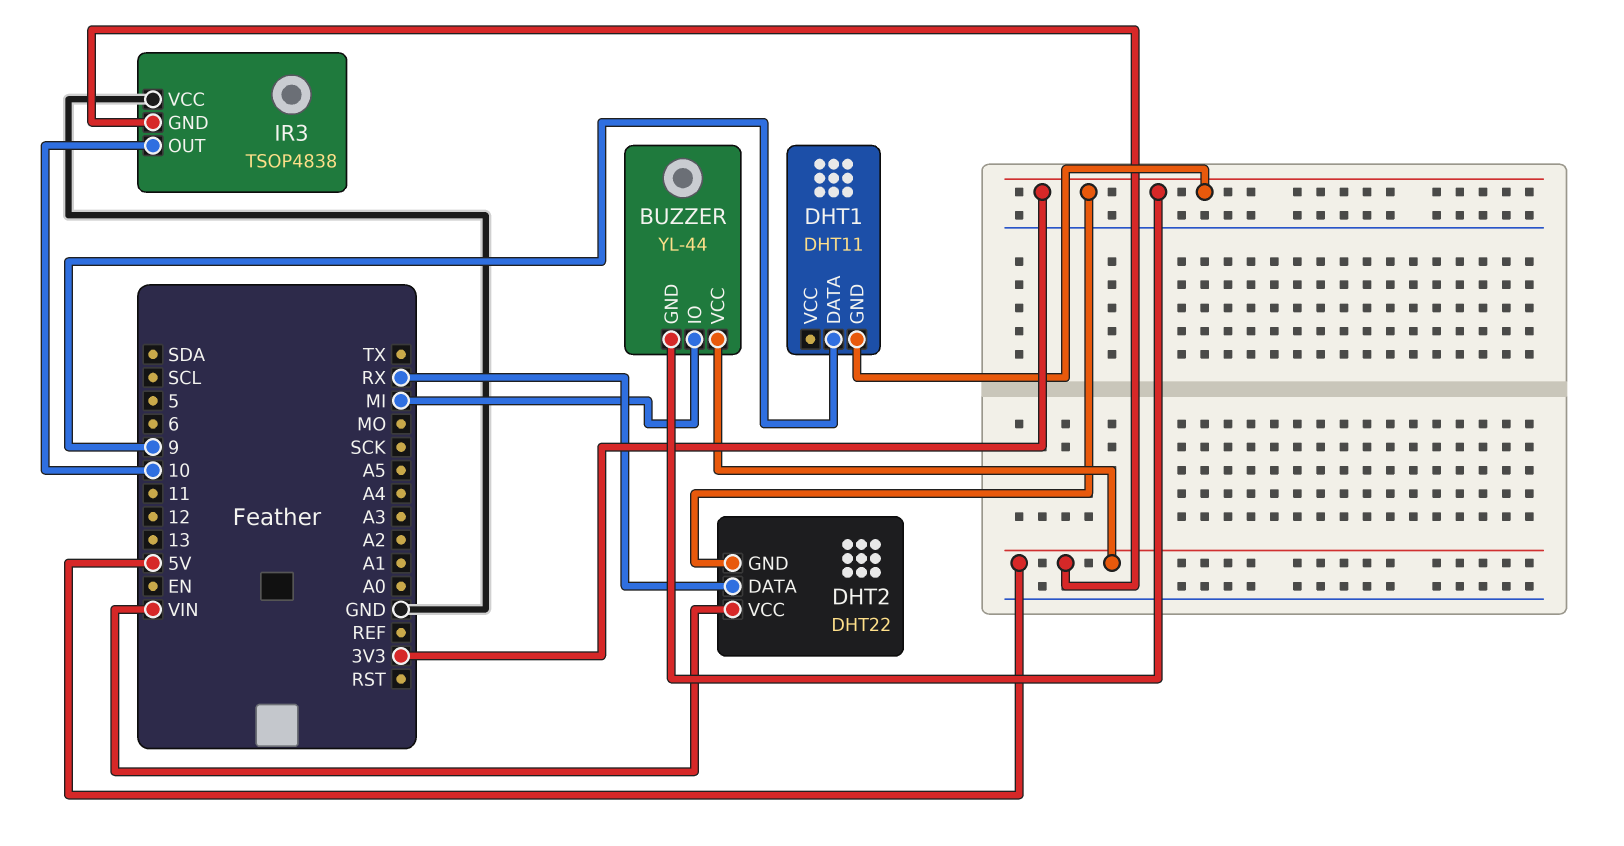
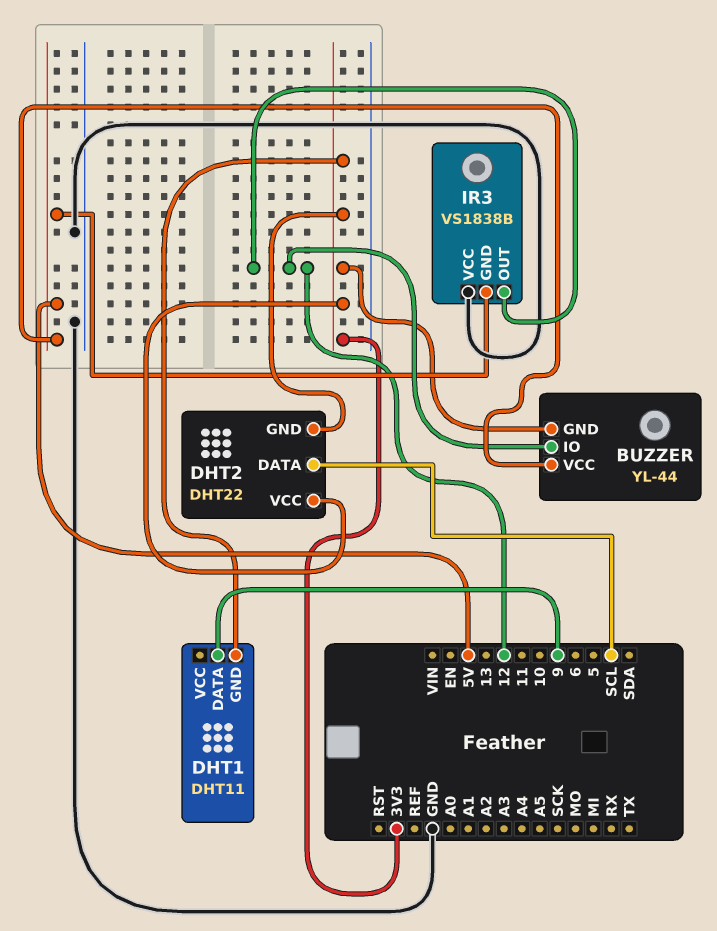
BUZZER pin IO: MI -> 12
DHT2 pin DATA: RX -> SCL
DHT2 pin VCC: VIN -> 3V3
IR3: TSOP4838 -> VS1838B
IR3 pin OUT: 10 -> 12

